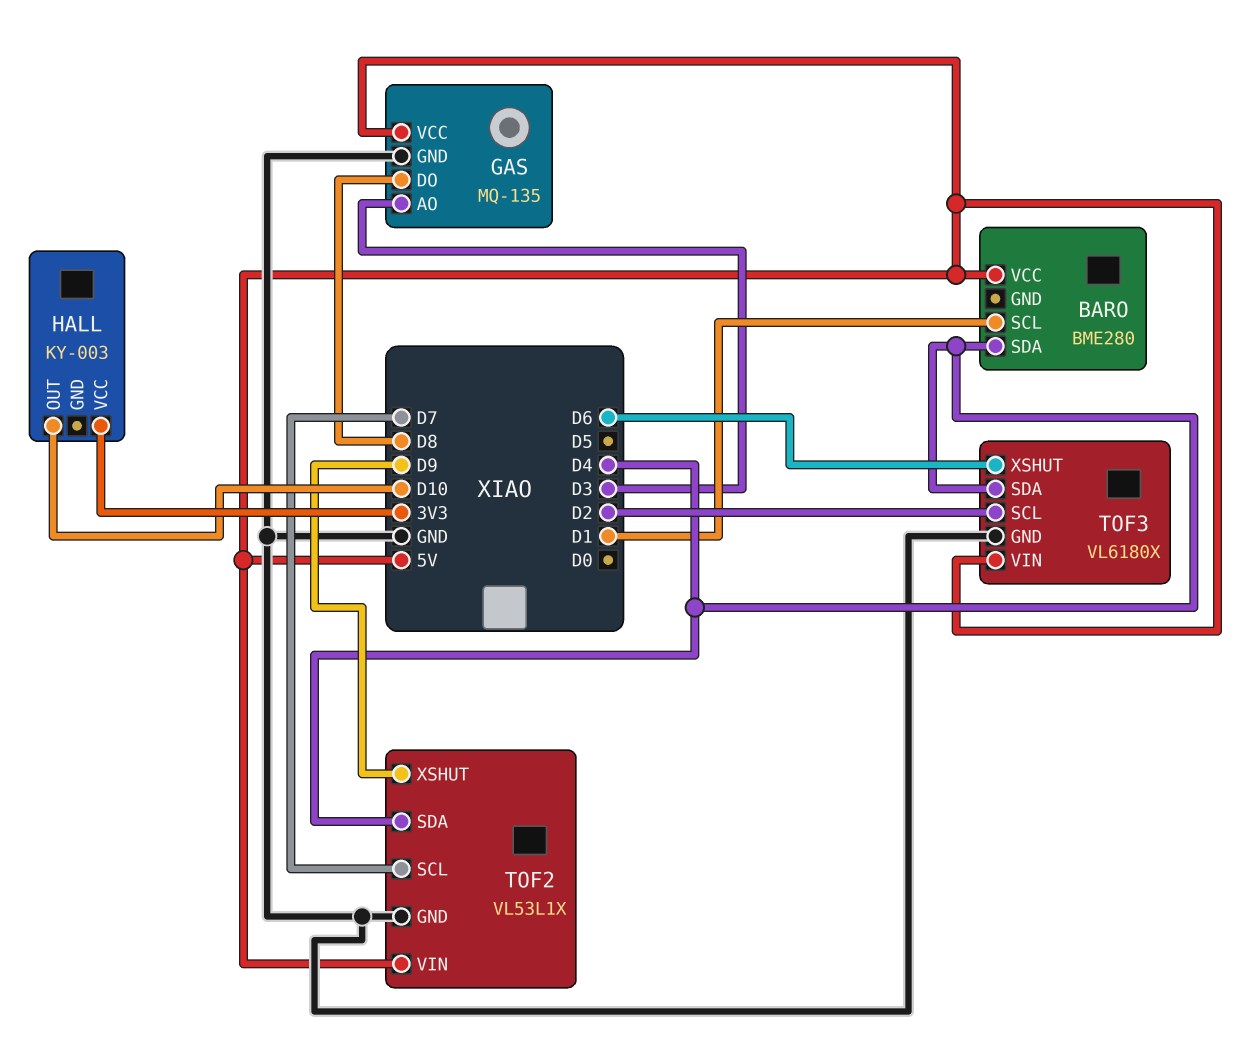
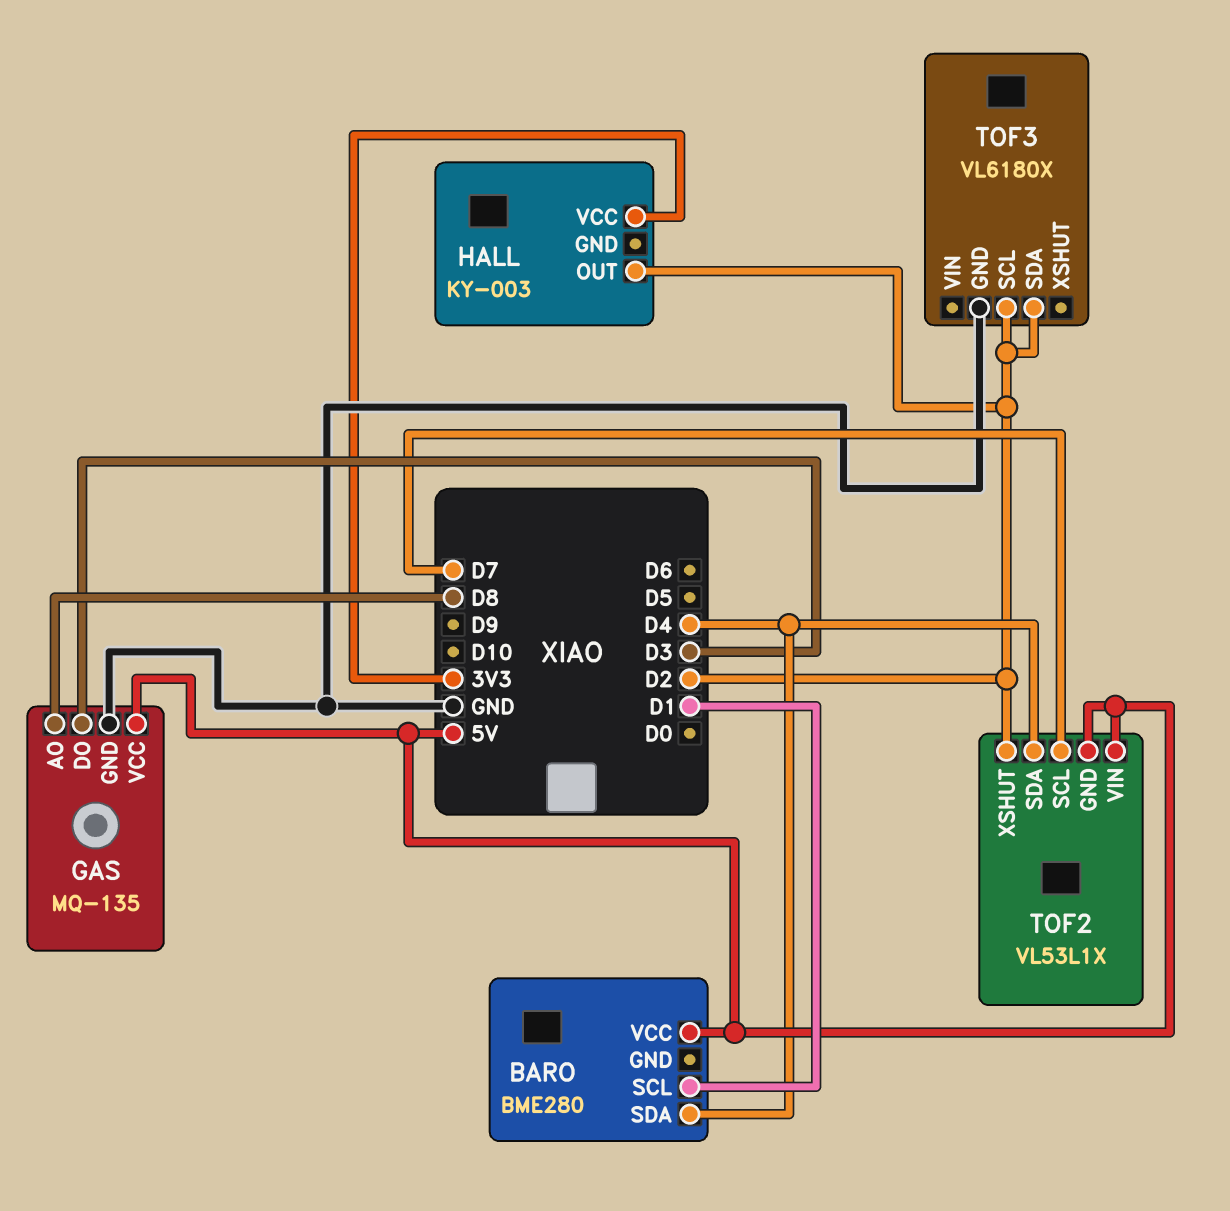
GAS pin AO: D3 -> D8
GAS pin DO: D8 -> D3
HALL pin OUT: D10 -> D2
TOF2 pin GND: GND -> 5V
TOF2 pin XSHUT: D9 -> D2
TOF3 pin SDA: D4 -> D2
TOF3 pin VIN: 5V -> none
TOF3 pin XSHUT: D6 -> none

